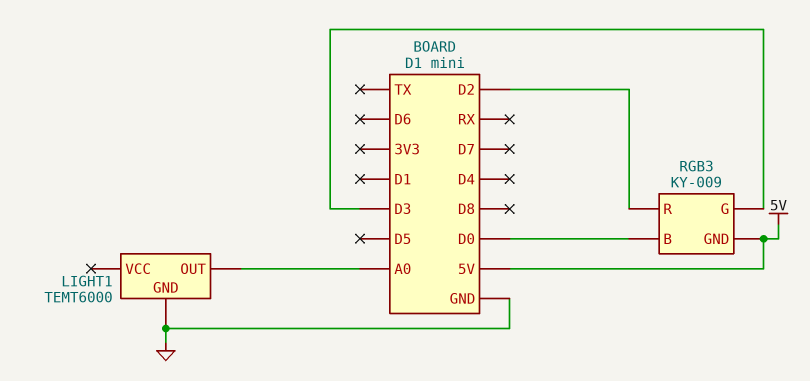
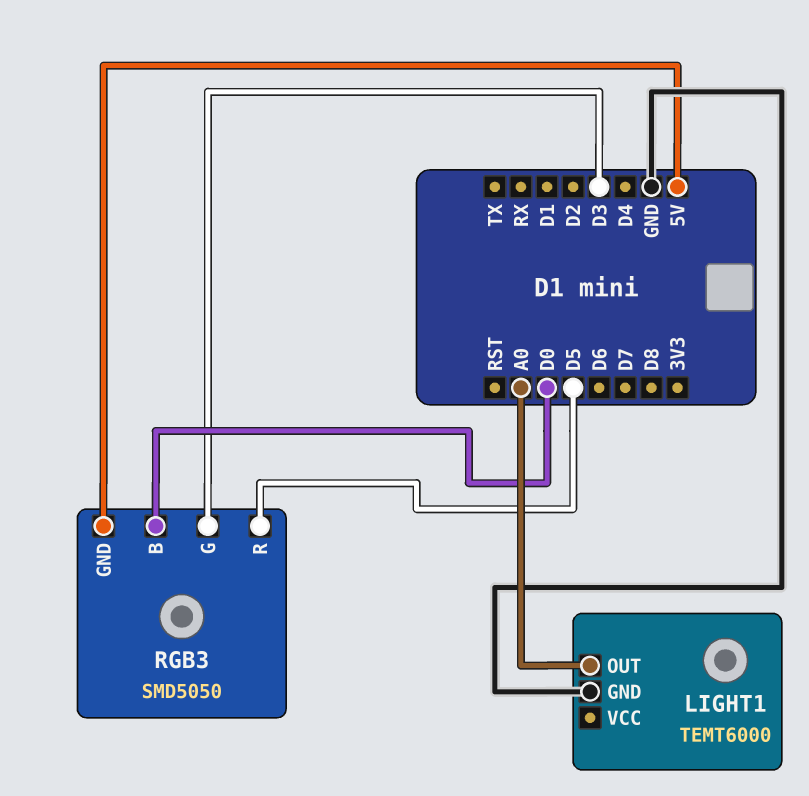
RGB3: KY-009 -> SMD5050
RGB3 pin R: D2 -> D5

